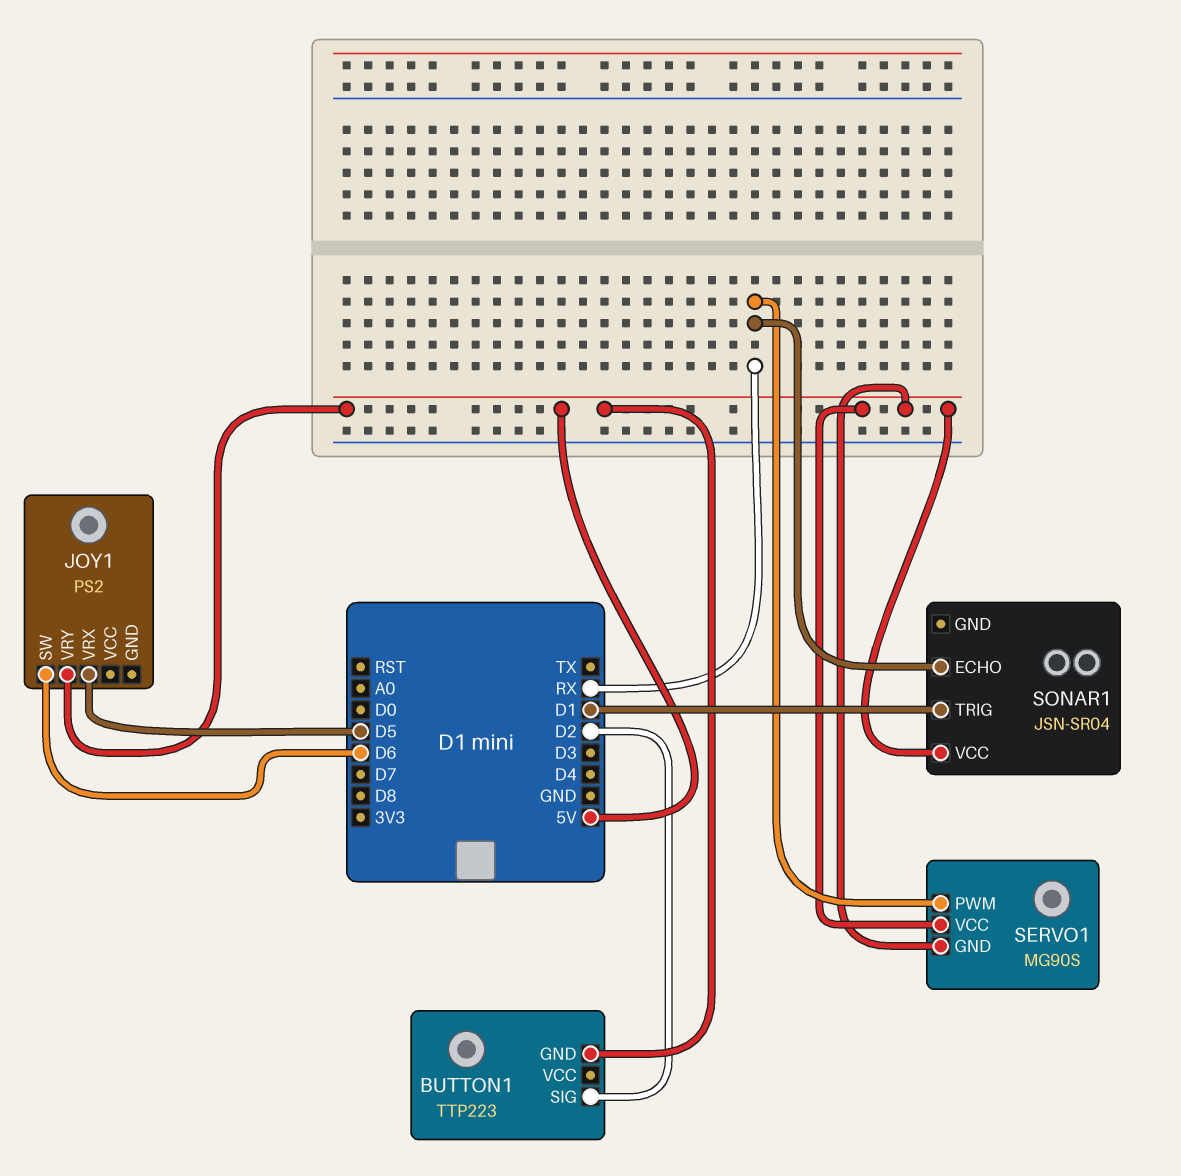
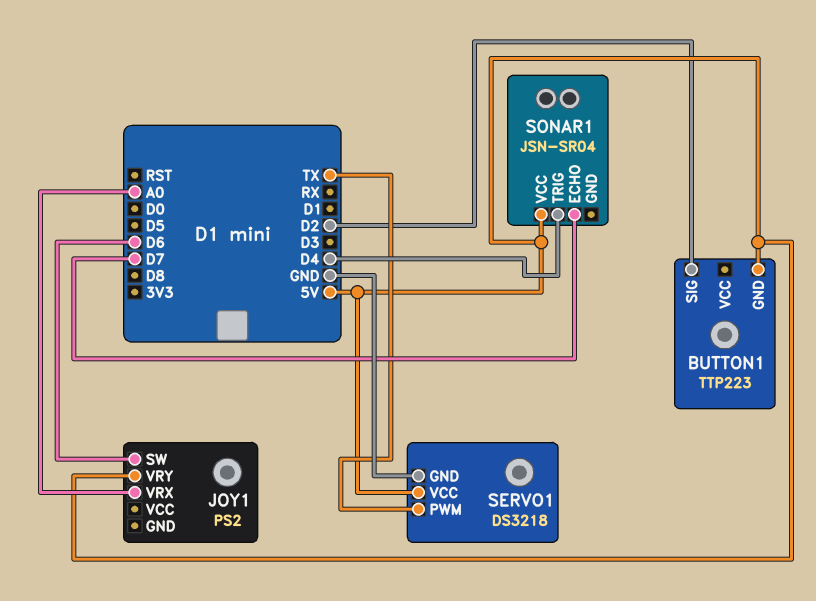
JOY1 pin VRX: D5 -> A0
SERVO1: MG90S -> DS3218
SERVO1 pin GND: 5V -> GND
SERVO1 pin PWM: RX -> TX
SONAR1 pin ECHO: RX -> D7
SONAR1 pin TRIG: D1 -> D4

